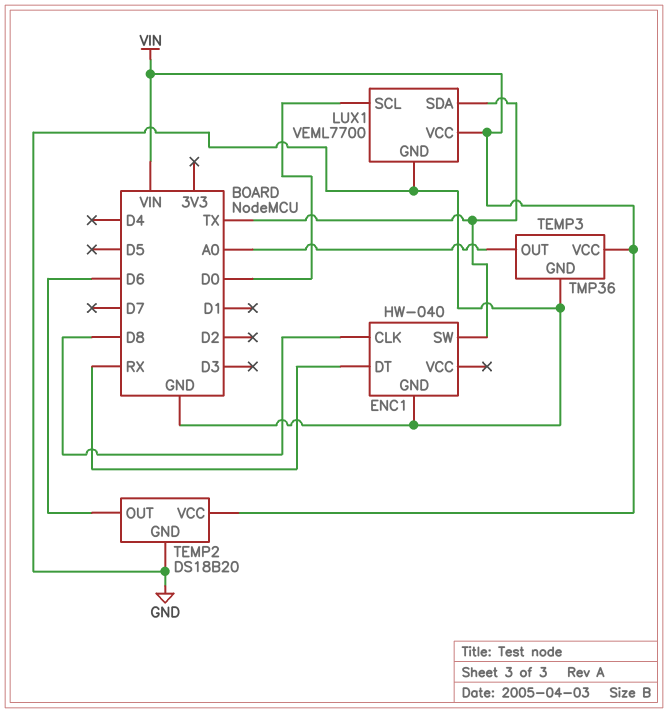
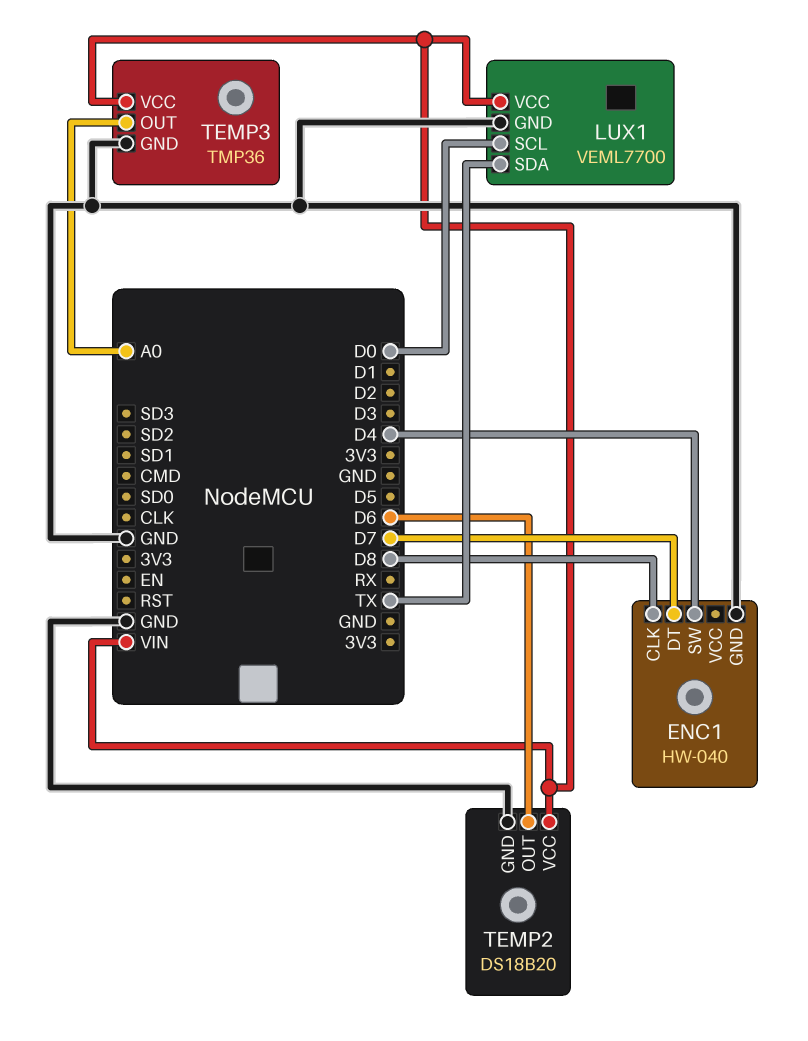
ENC1 pin DT: RX -> D7
ENC1 pin SW: TX -> D4

